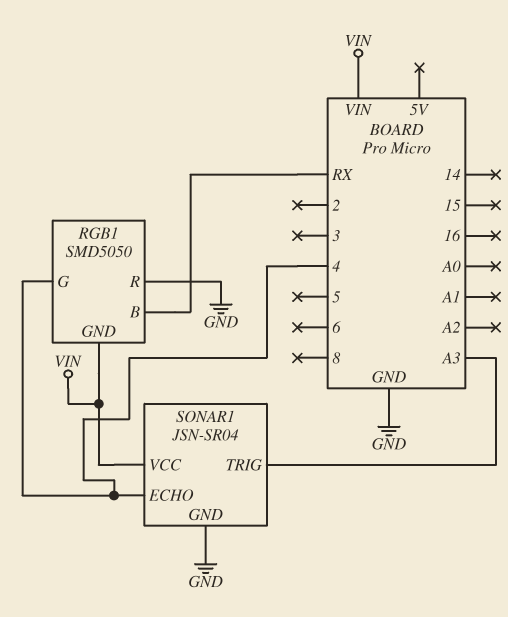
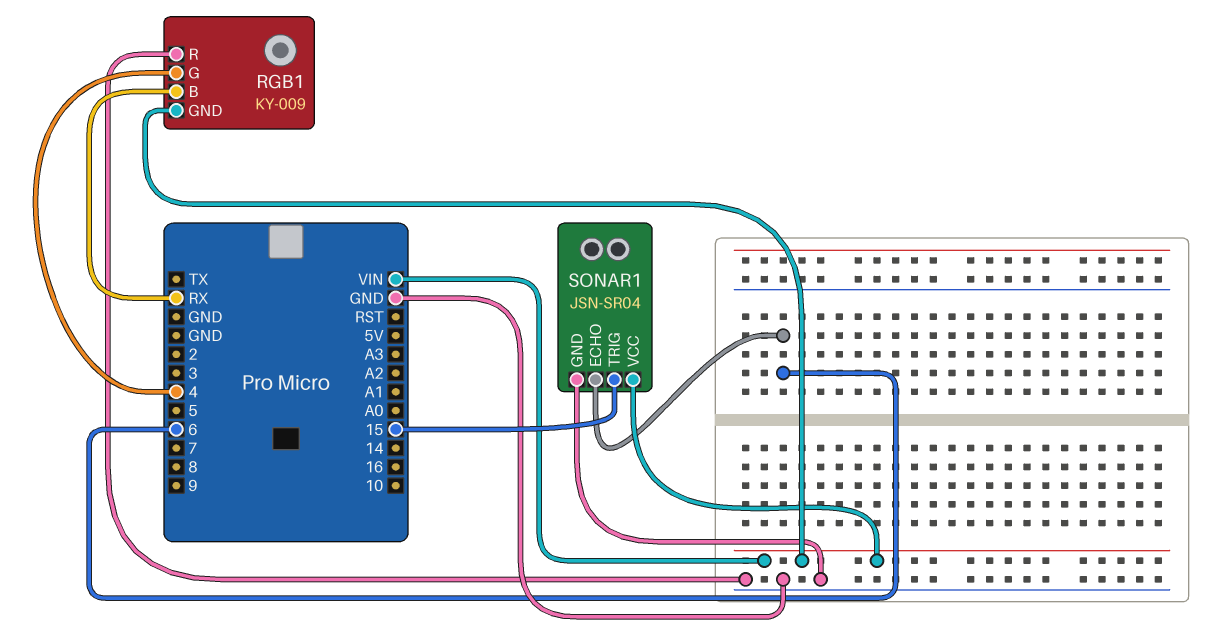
RGB1: SMD5050 -> KY-009
SONAR1 pin ECHO: 4 -> 6
SONAR1 pin TRIG: A3 -> 15

